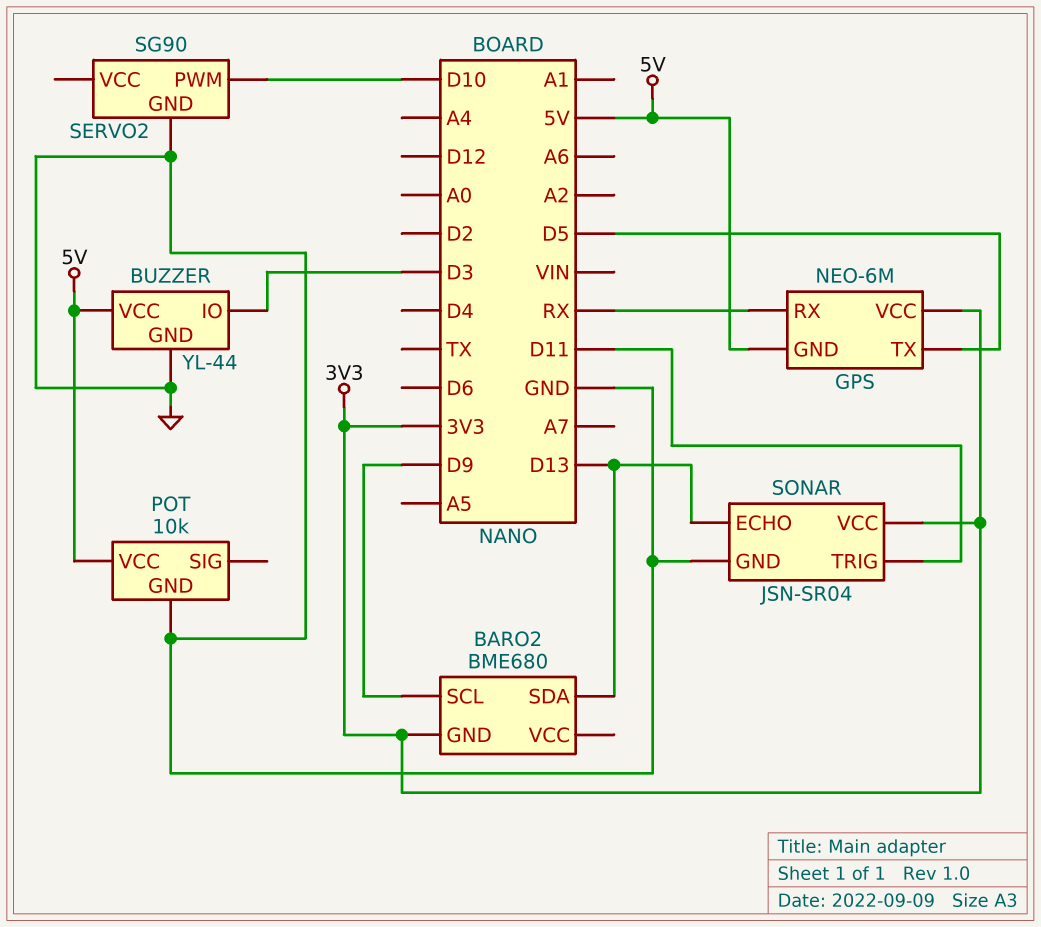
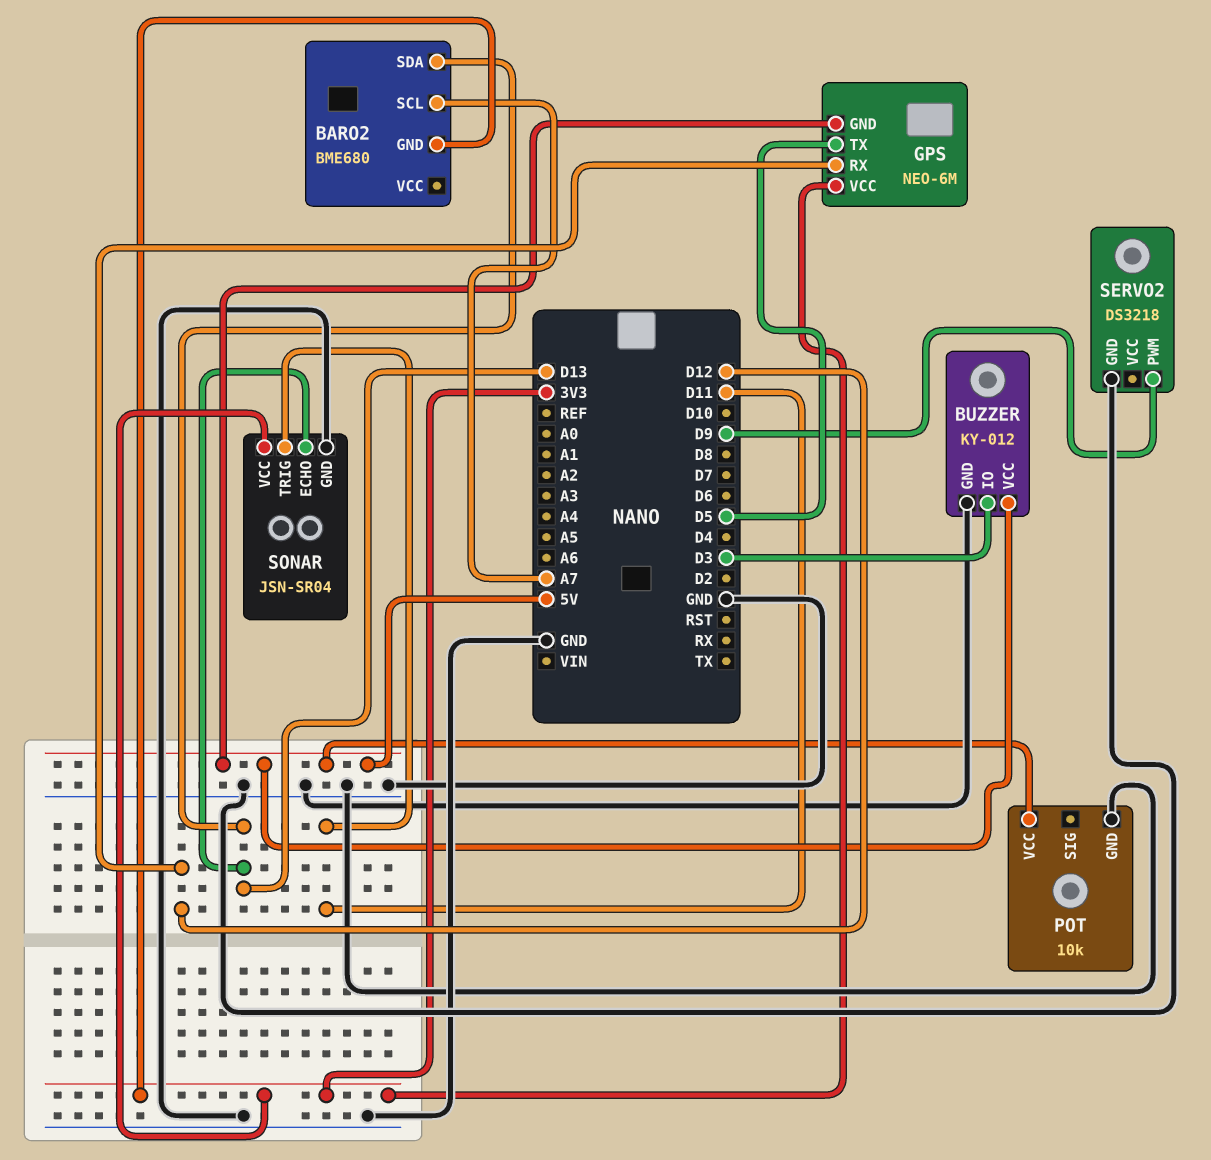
BARO2 pin SCL: D9 -> A7
BUZZER: YL-44 -> KY-012
GPS pin RX: RX -> D12
SERVO2: SG90 -> DS3218
SERVO2 pin PWM: D10 -> D9

